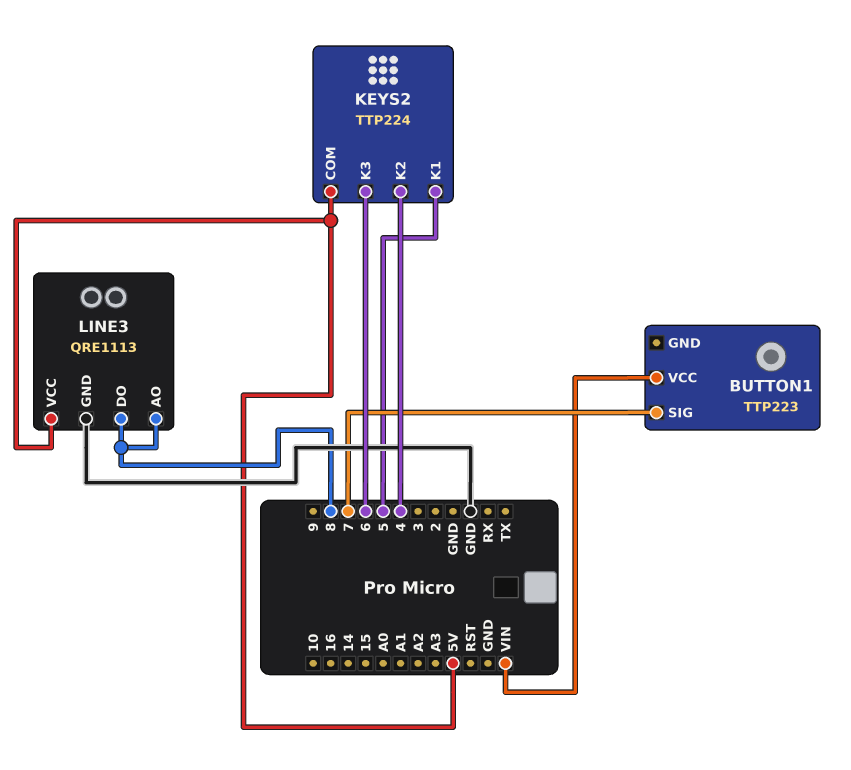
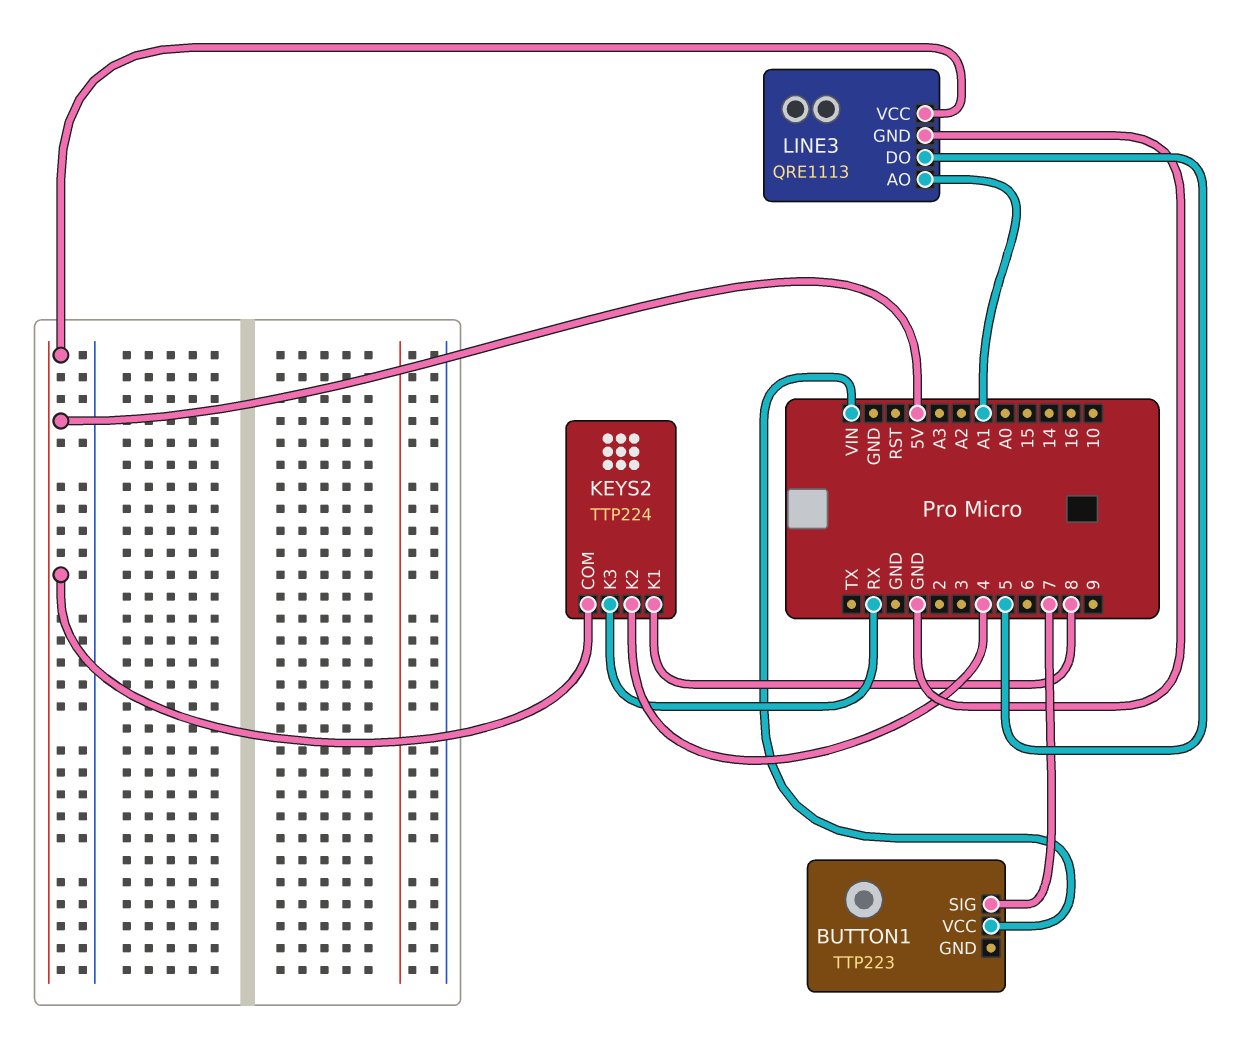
KEYS2 pin K1: 5 -> 8
KEYS2 pin K3: 6 -> RX
LINE3 pin AO: 8 -> A1
LINE3 pin DO: 8 -> 5

